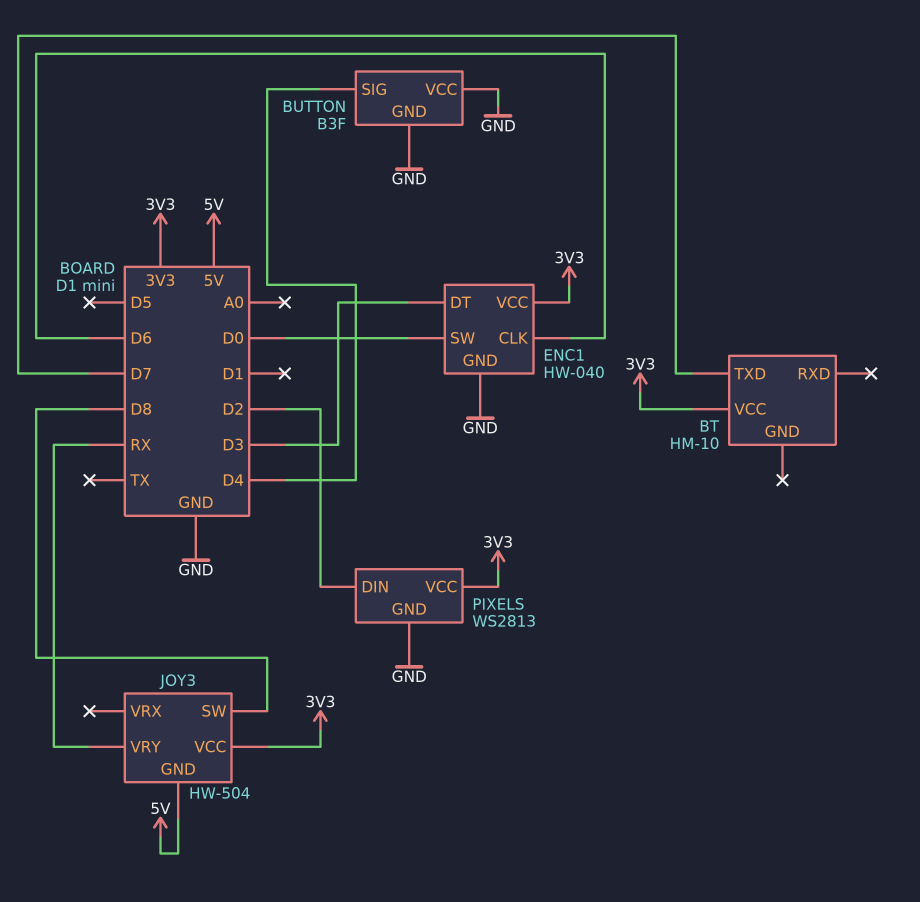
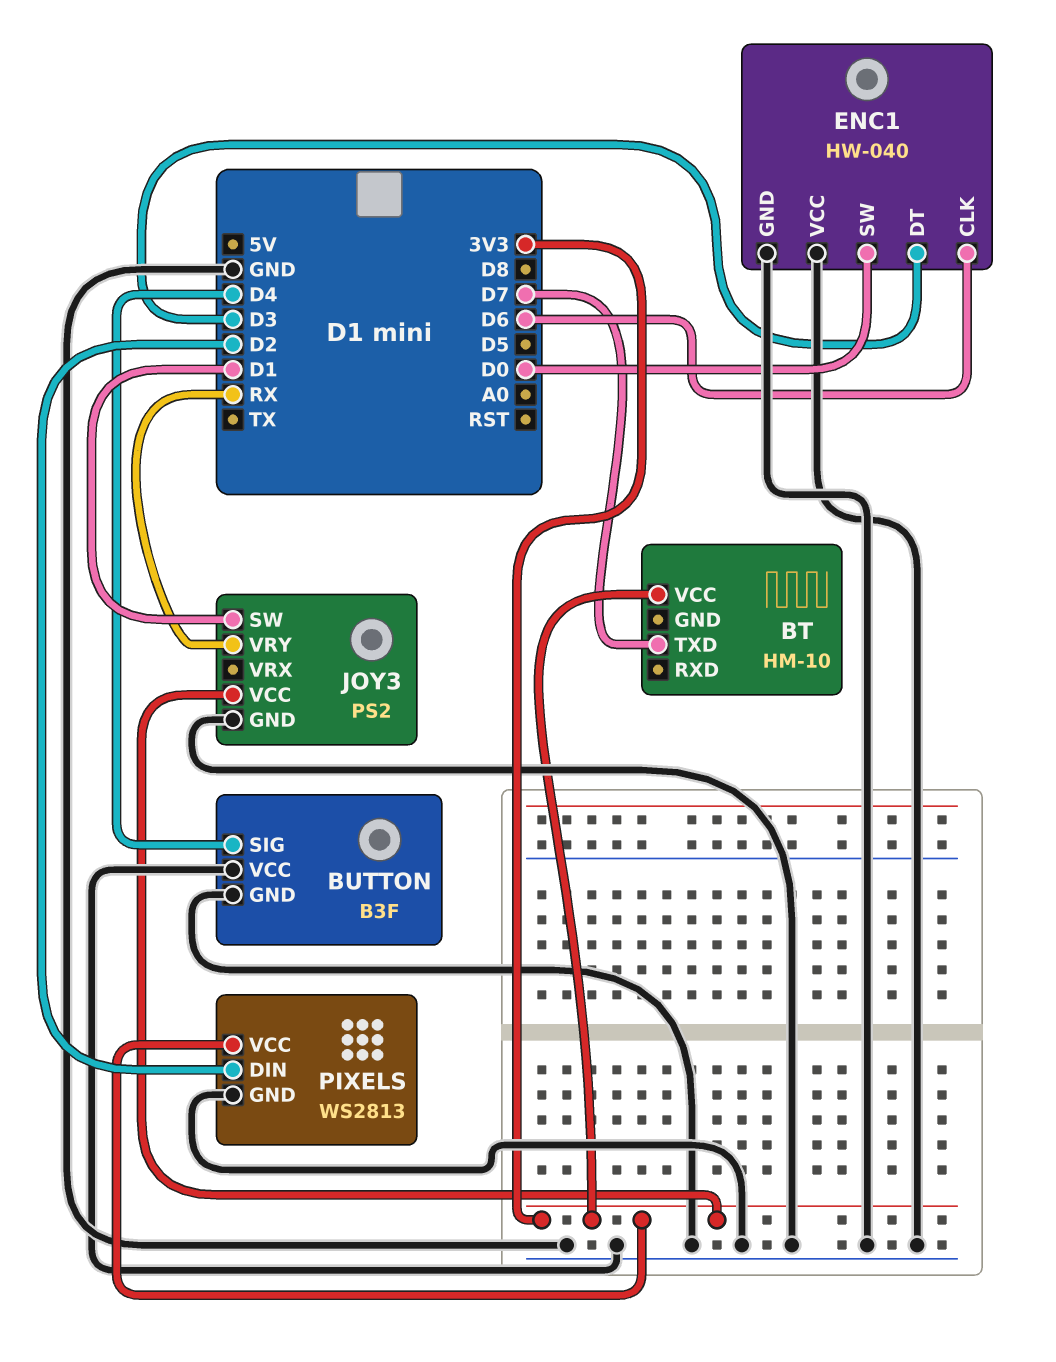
ENC1 pin VCC: 3V3 -> GND
JOY3: HW-504 -> PS2
JOY3 pin GND: 5V -> GND
JOY3 pin SW: D8 -> D1

